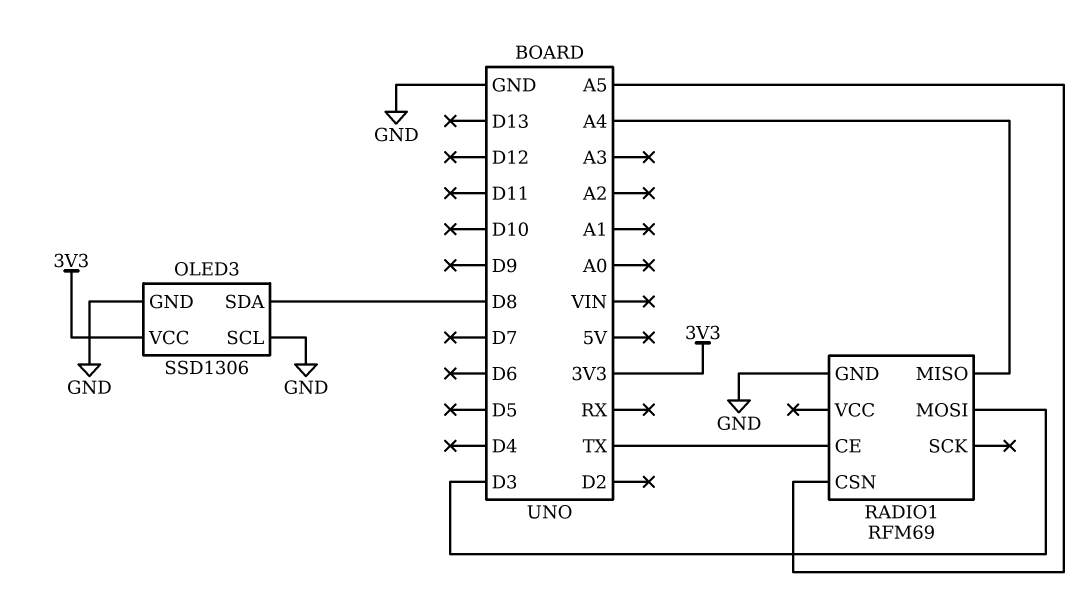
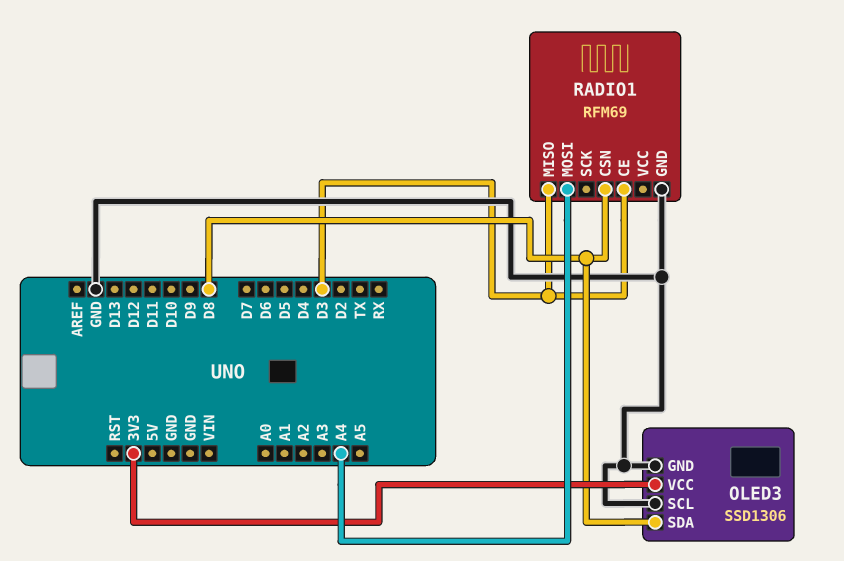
RADIO1 pin CE: TX -> D3
RADIO1 pin CSN: A5 -> D8
RADIO1 pin MISO: A4 -> D3
RADIO1 pin MOSI: D3 -> A4

